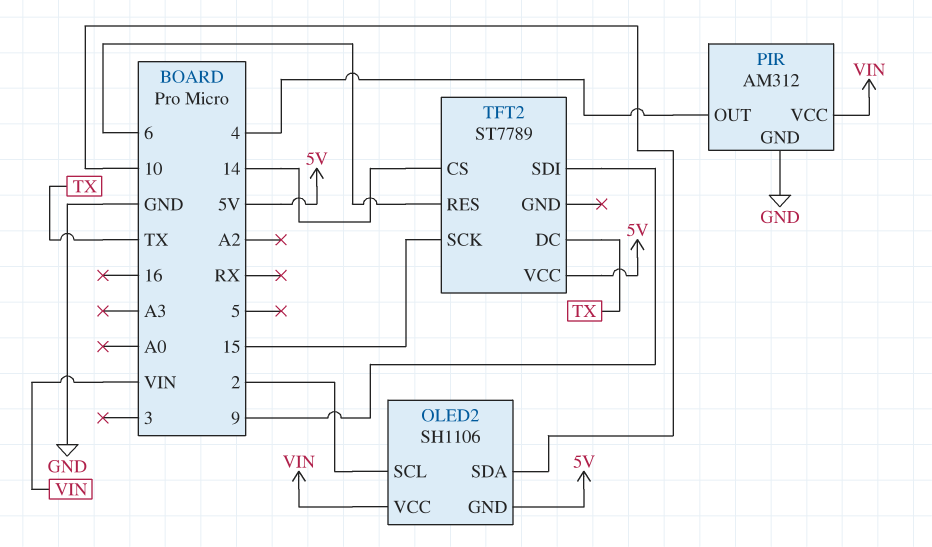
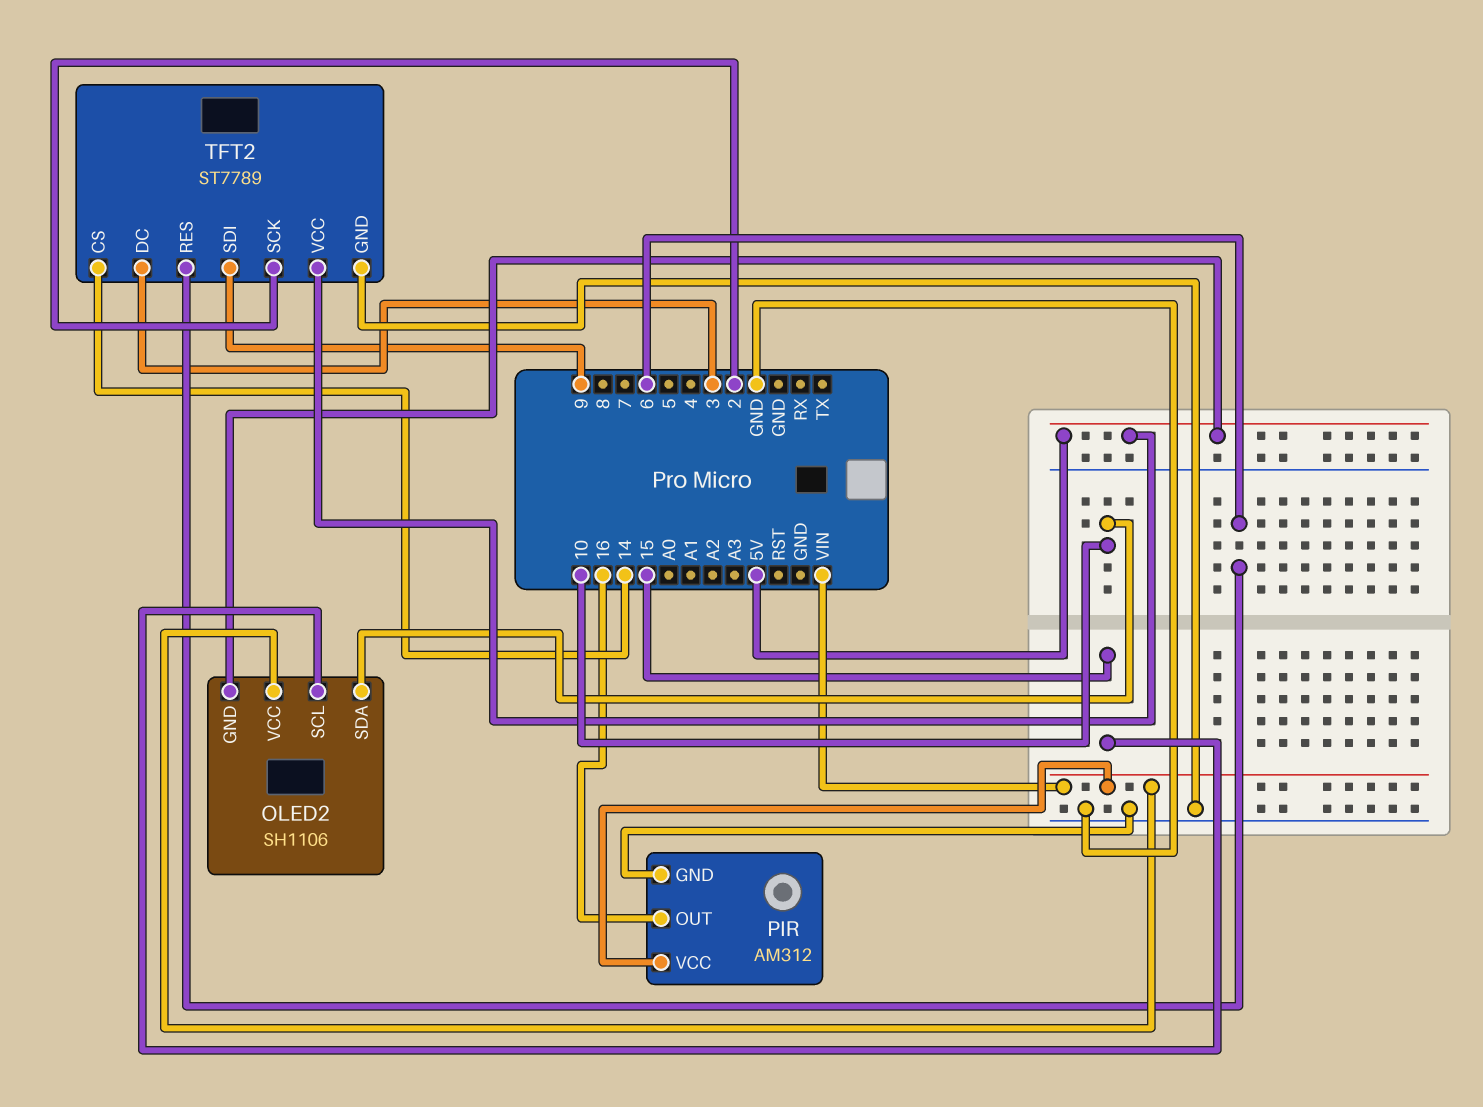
OLED2 pin SCL: 2 -> 15
PIR pin OUT: 4 -> 16
TFT2 pin DC: TX -> 3
TFT2 pin GND: none -> GND
TFT2 pin SCK: 15 -> 2

